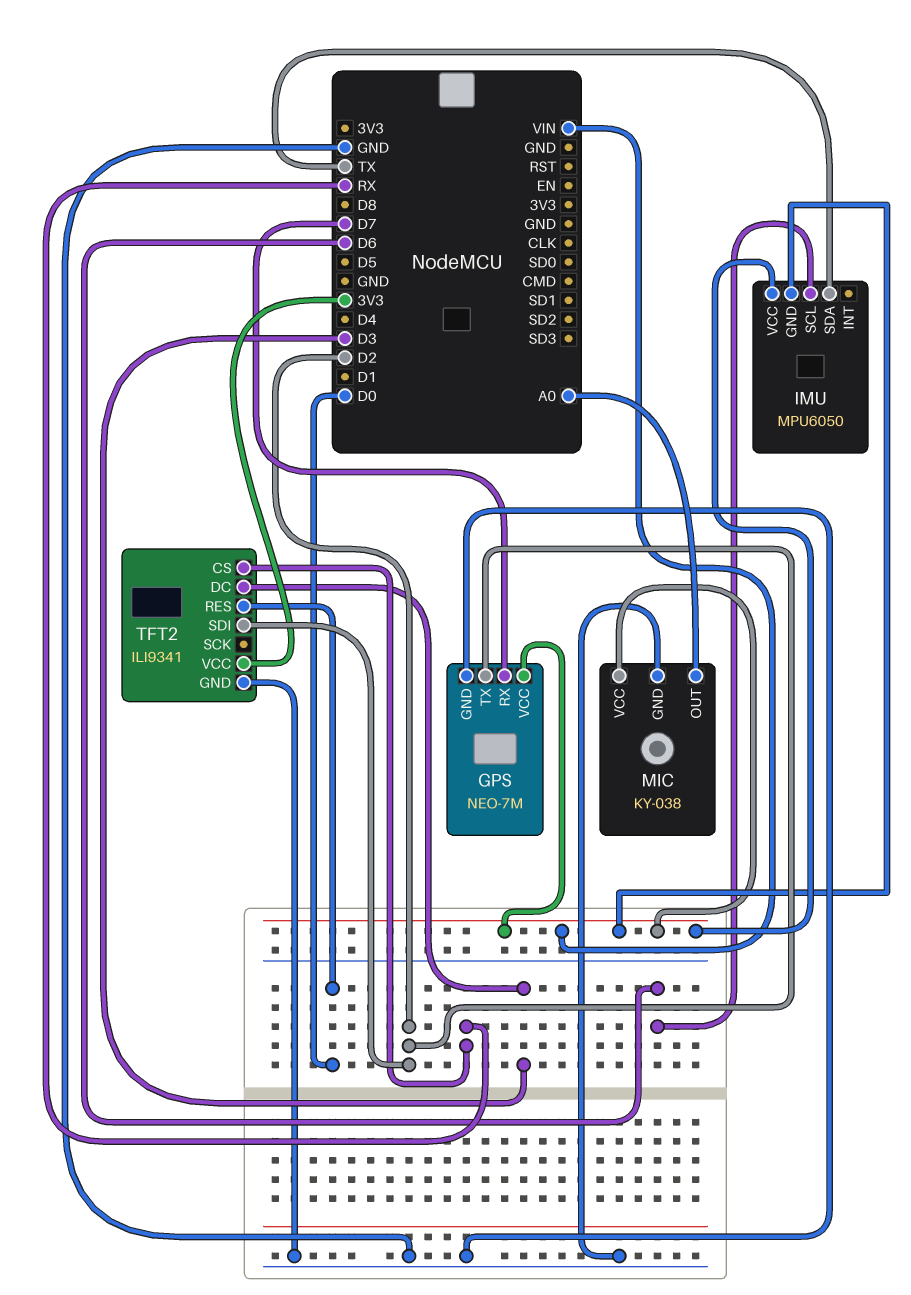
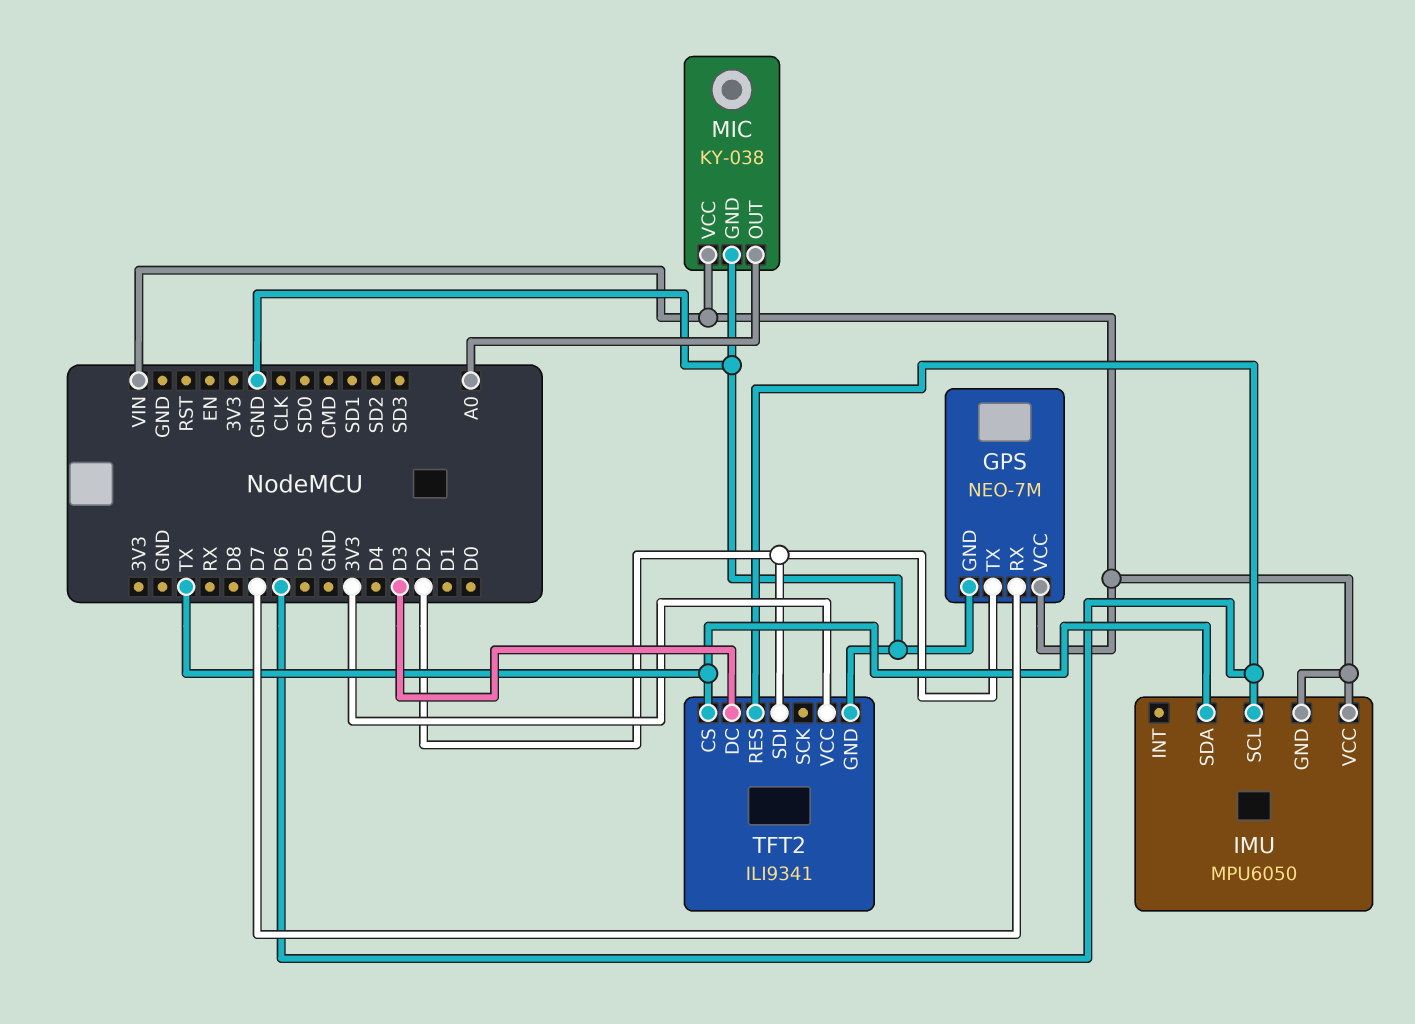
TFT2 pin CS: RX -> TX
TFT2 pin RES: D0 -> D6

